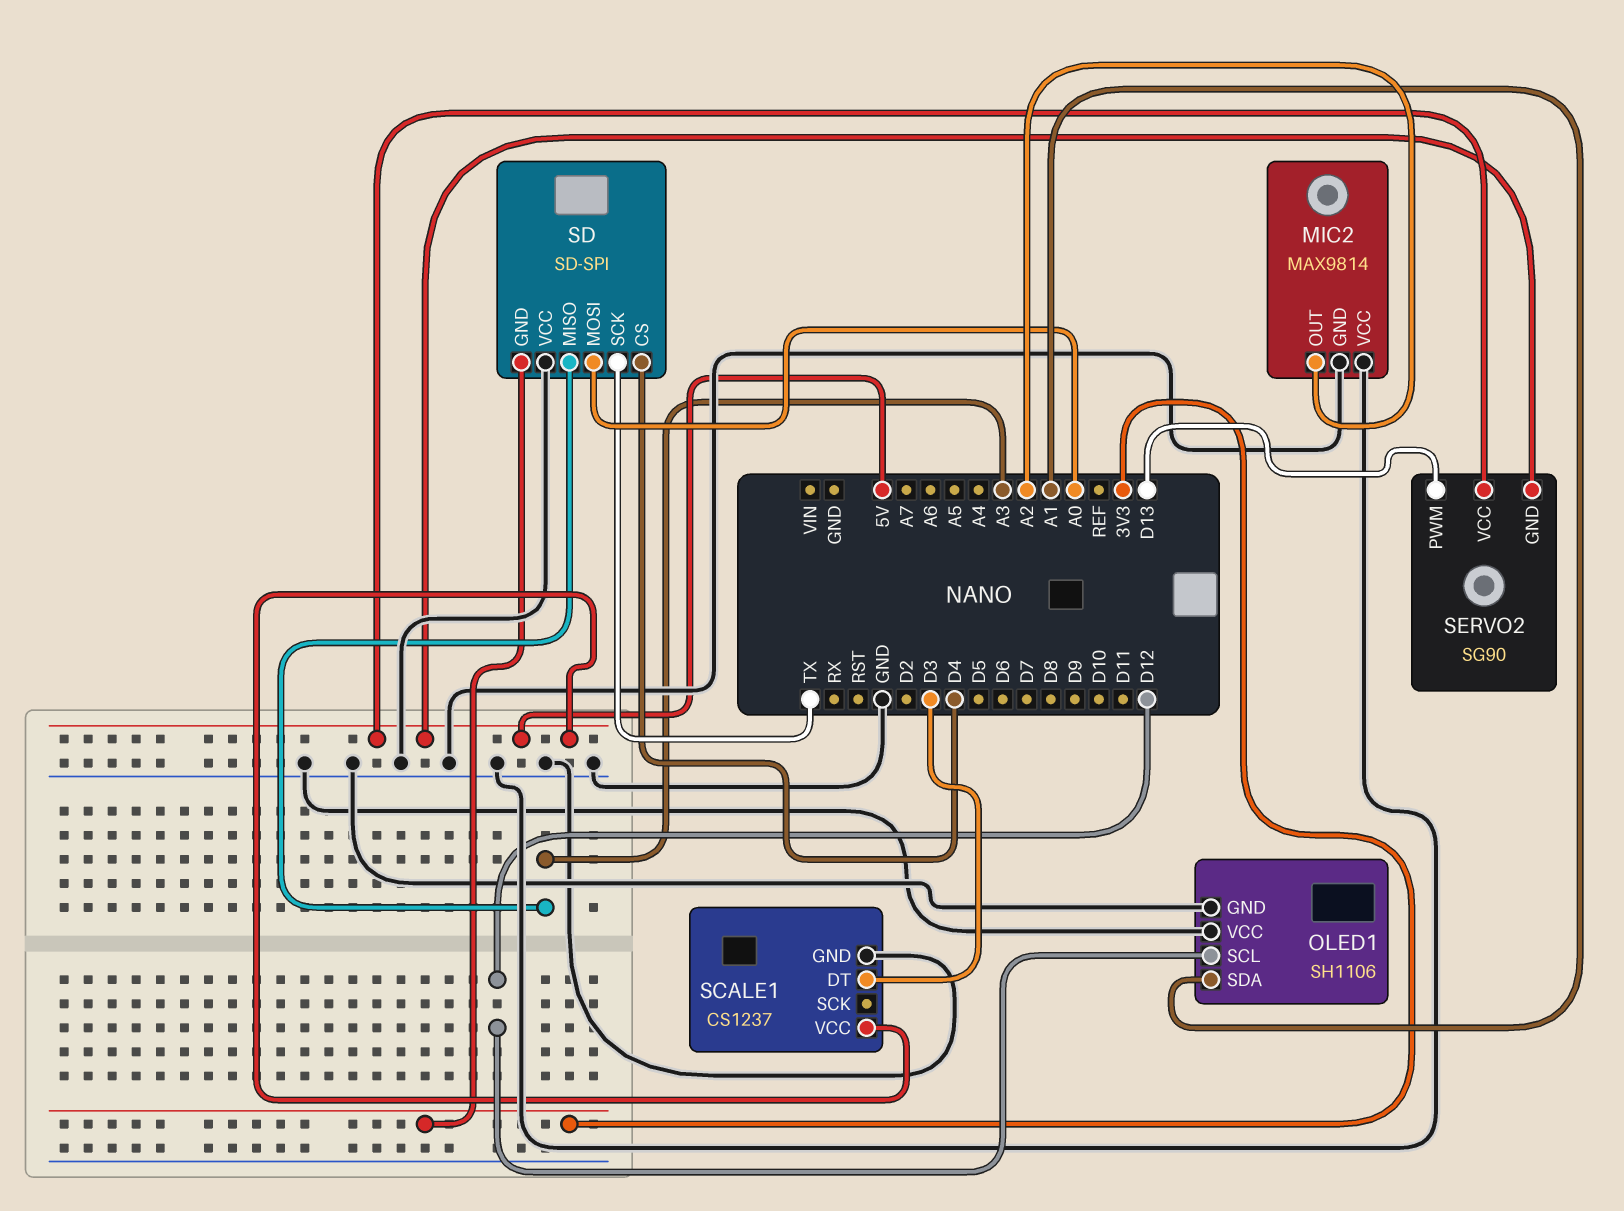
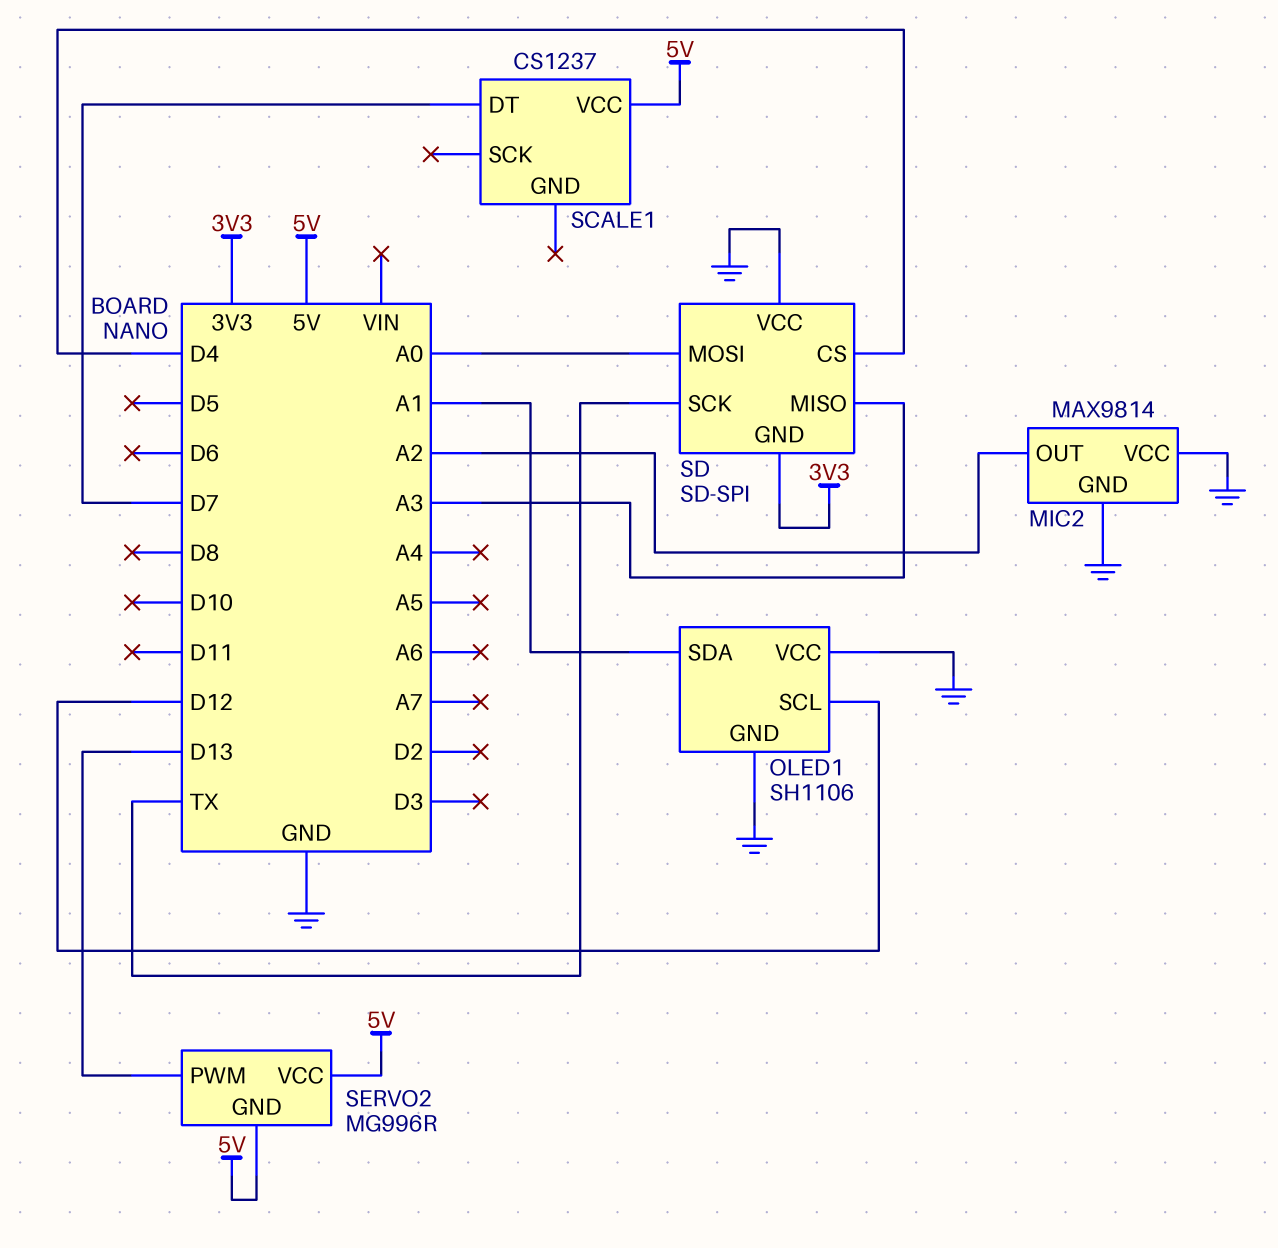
SCALE1 pin DT: D3 -> D7
SCALE1 pin GND: GND -> none
SERVO2: SG90 -> MG996R

